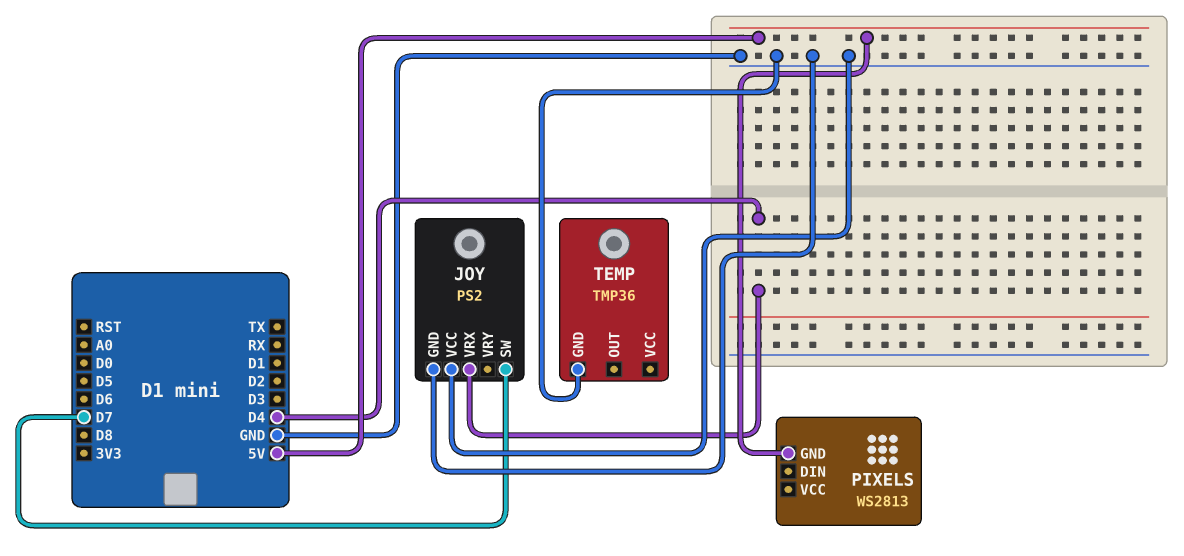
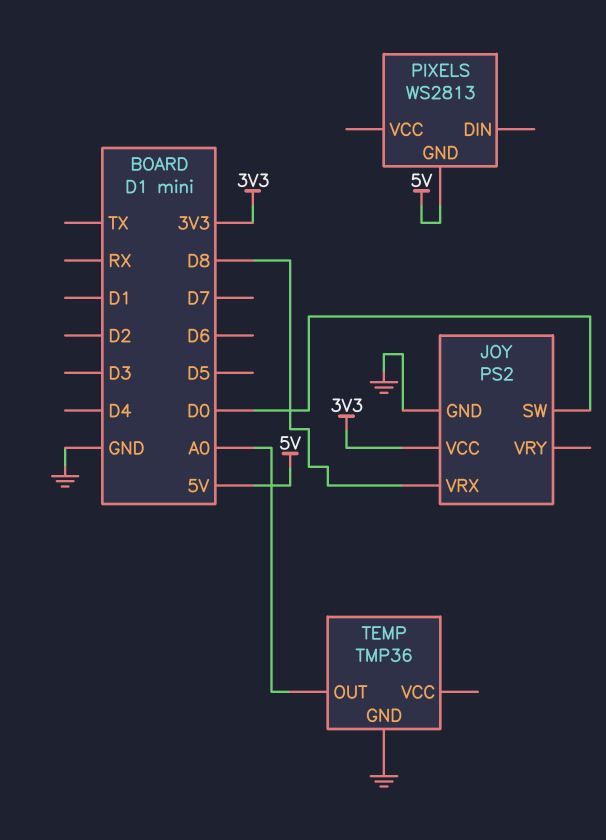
JOY pin SW: D7 -> D0
JOY pin VCC: GND -> 3V3
JOY pin VRX: D4 -> D8
TEMP pin OUT: none -> A0

